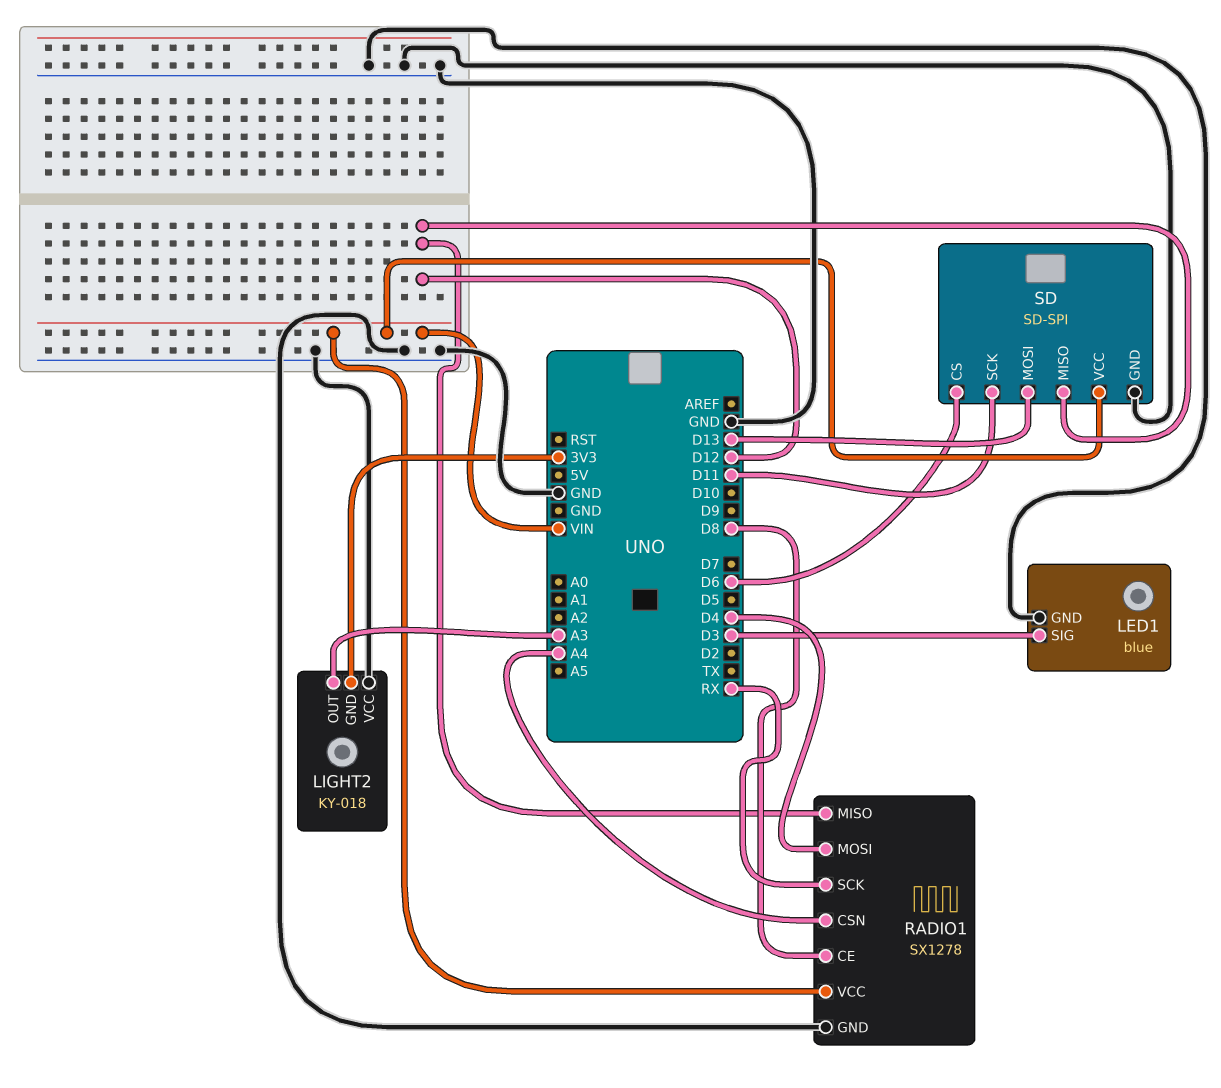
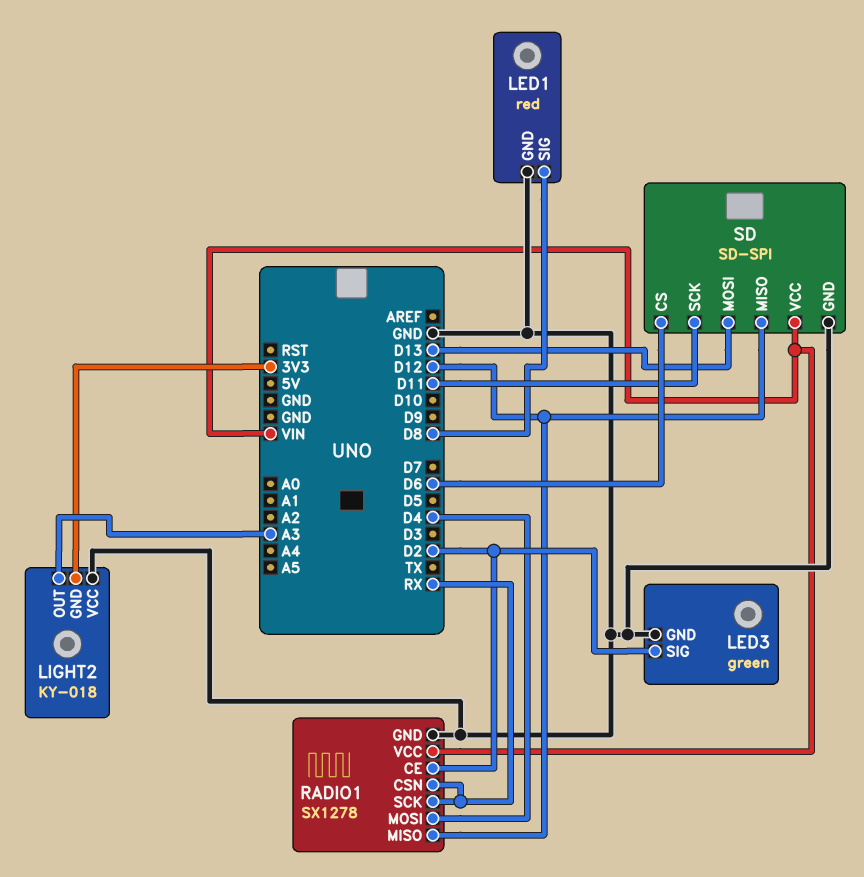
LED1: blue -> red
LED1 pin SIG: D3 -> D8
LED3: none -> green
LED3 pin GND: none -> GND
LED3 pin SIG: none -> D2
RADIO1 pin CE: D8 -> D2
RADIO1 pin CSN: A4 -> RX

